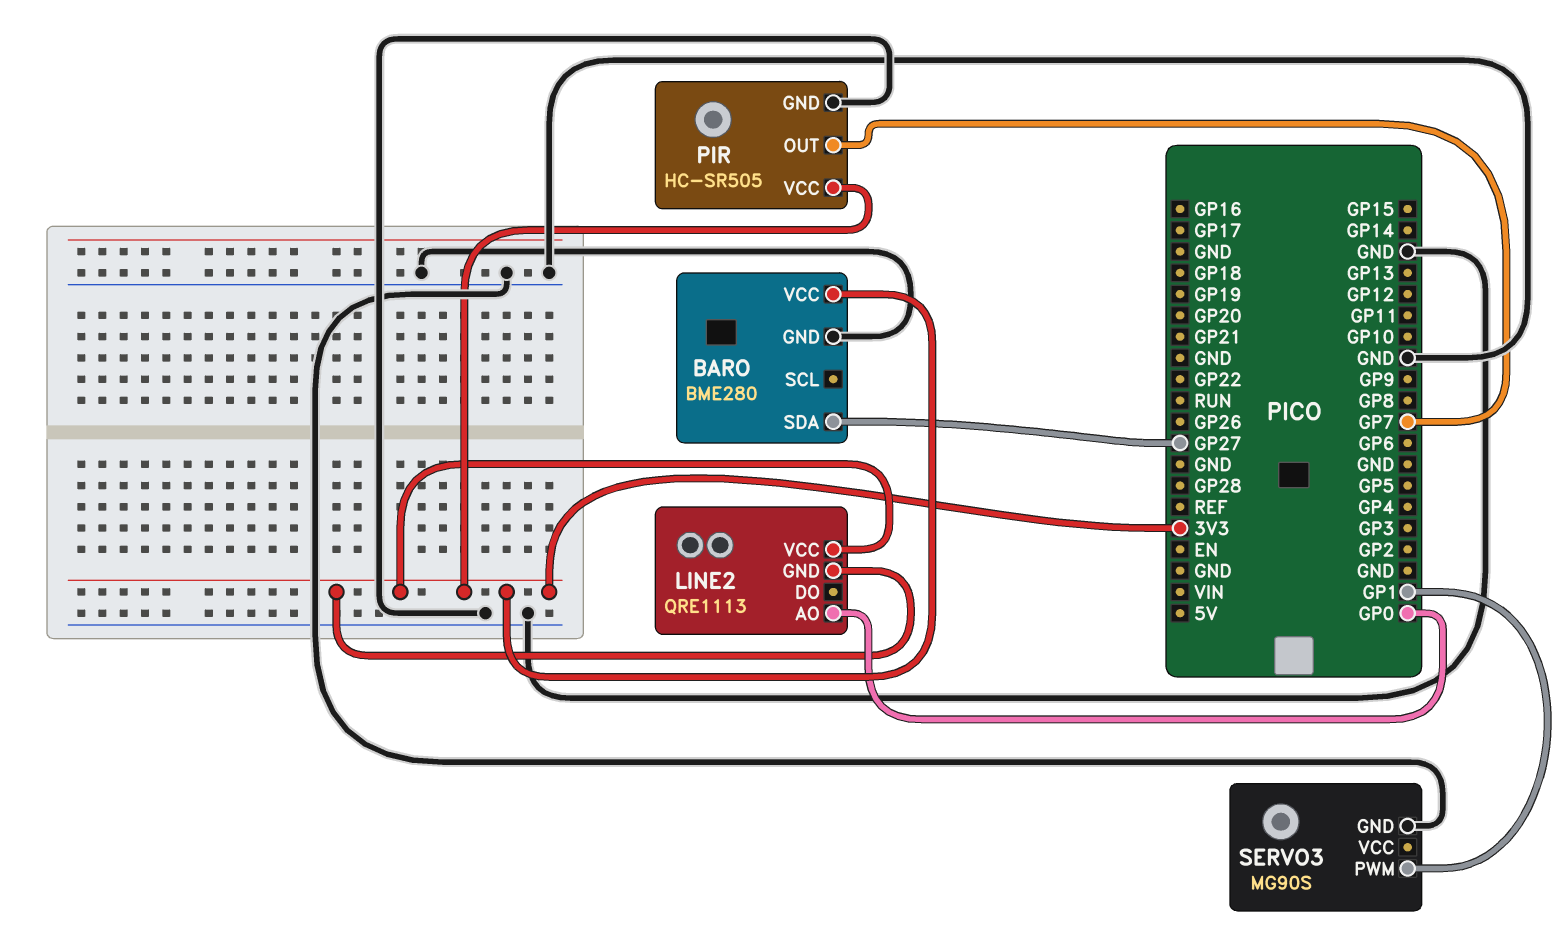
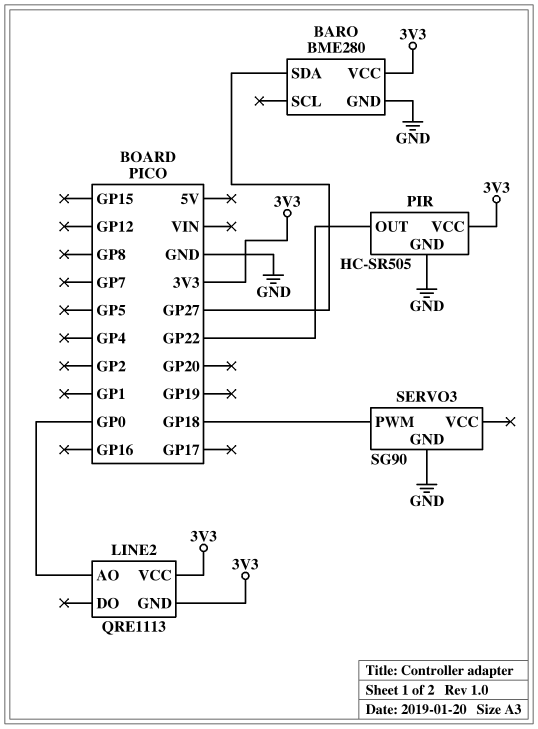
PIR pin OUT: GP7 -> GP22
SERVO3: MG90S -> SG90
SERVO3 pin PWM: GP1 -> GP18

